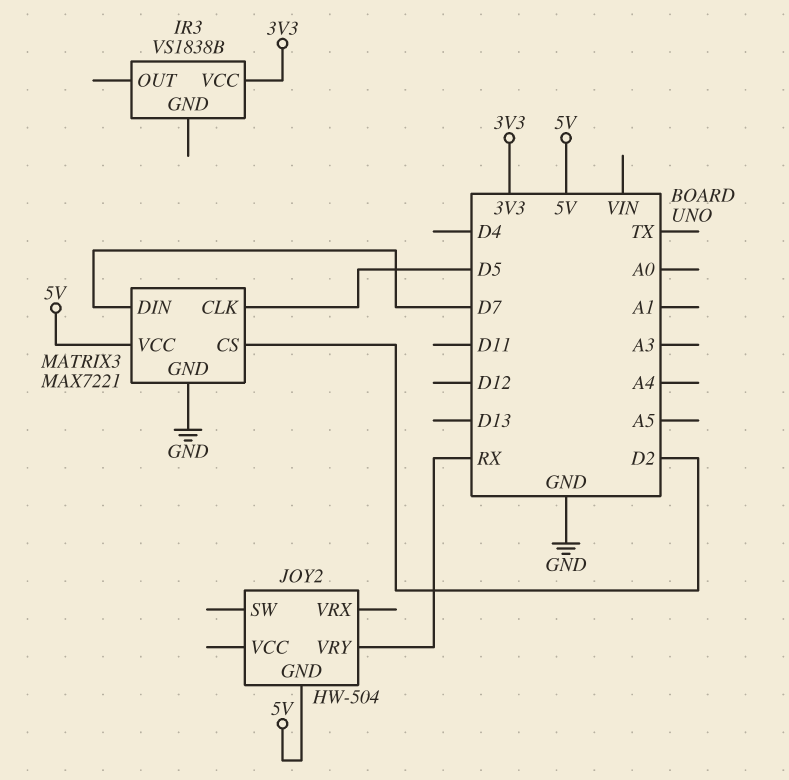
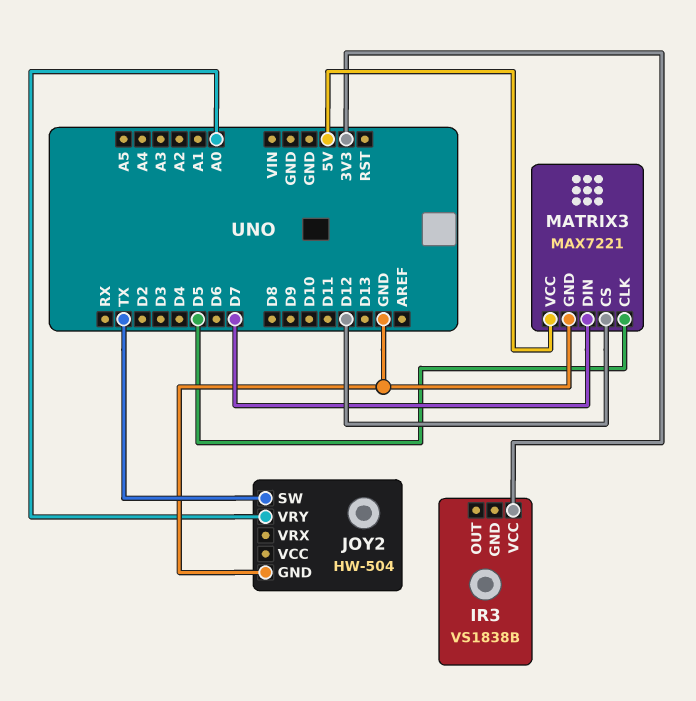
JOY2 pin GND: 5V -> GND
JOY2 pin SW: none -> TX
JOY2 pin VRY: RX -> A0
MATRIX3 pin CS: D2 -> D12

